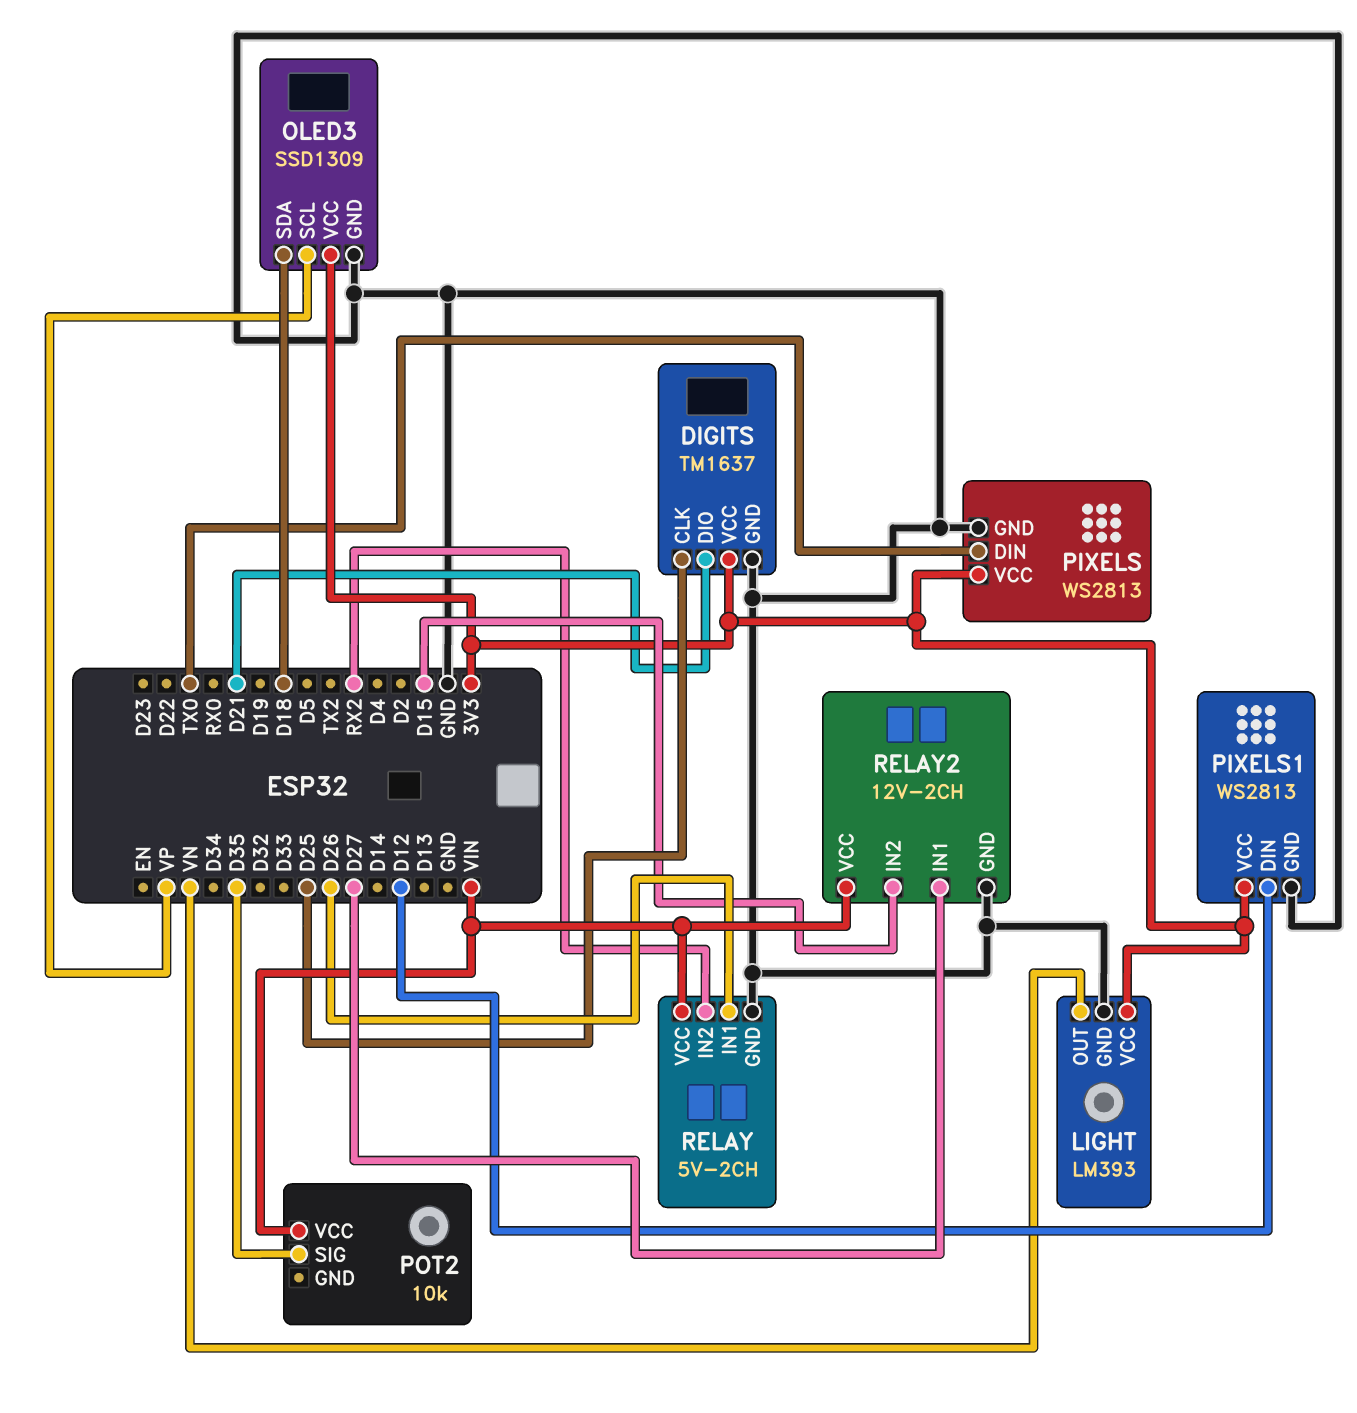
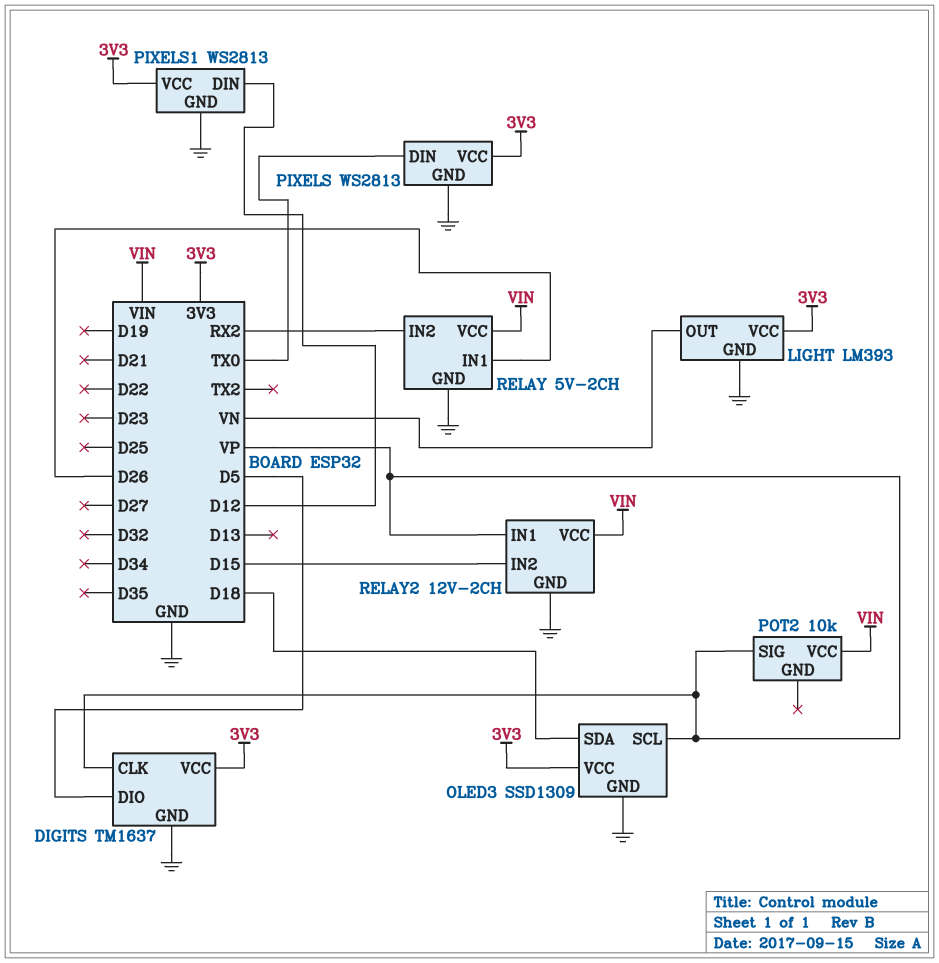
DIGITS pin CLK: D25 -> VP
DIGITS pin DIO: D21 -> D5
POT2 pin SIG: D35 -> VP
RELAY2 pin IN1: D27 -> VP

